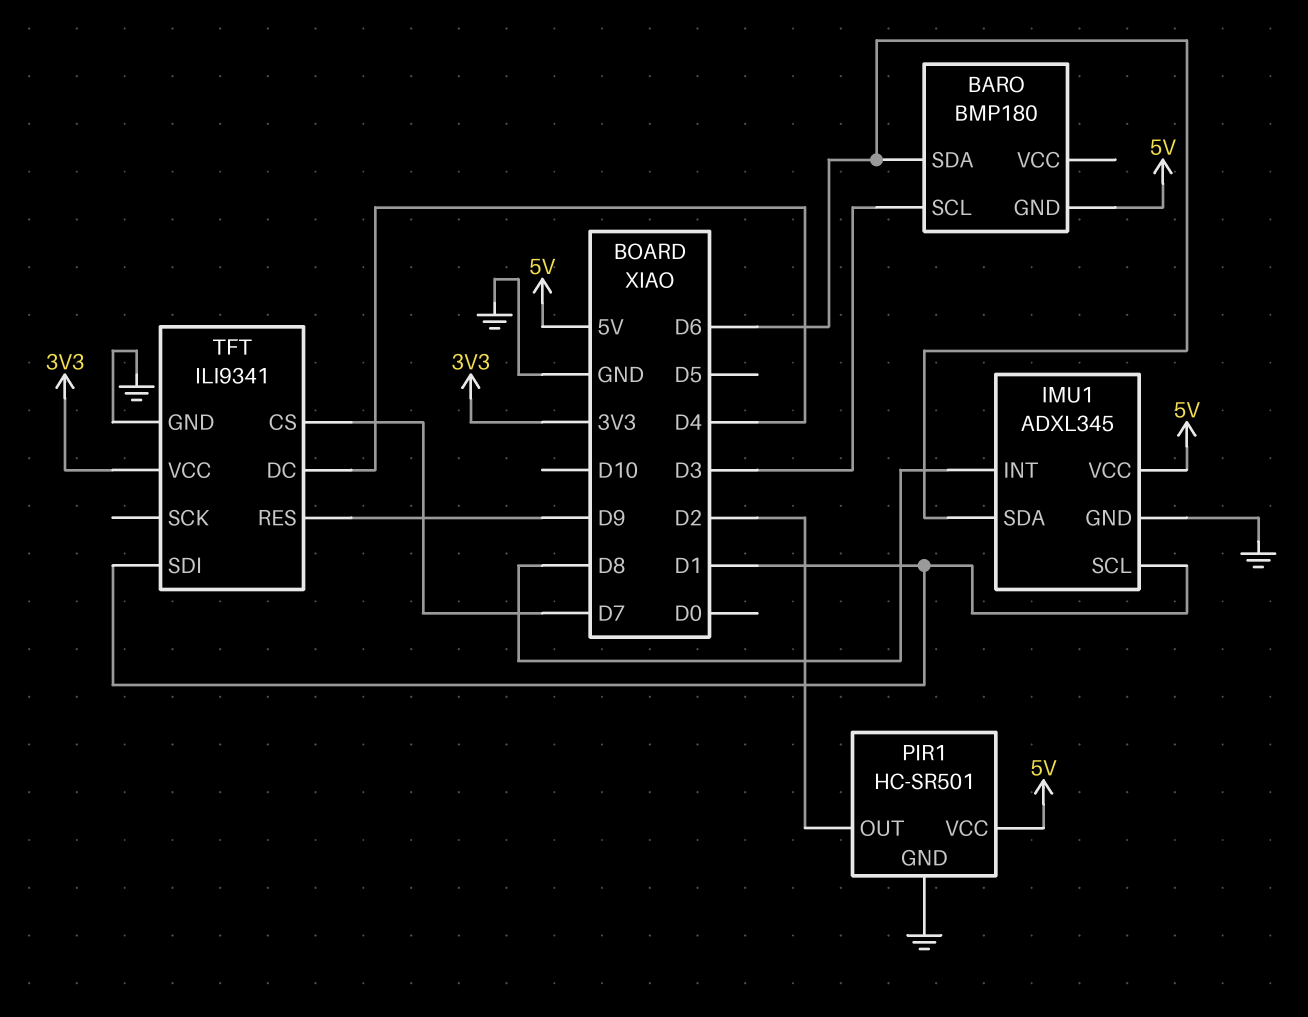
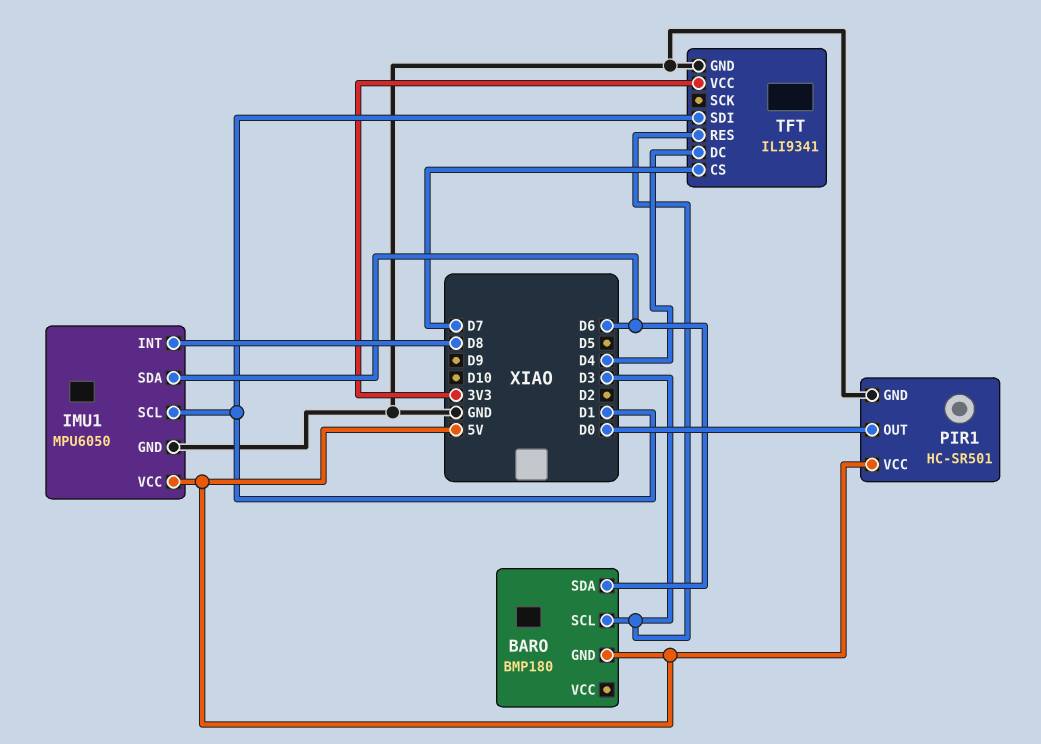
IMU1: ADXL345 -> MPU6050
PIR1 pin OUT: D2 -> D0
TFT pin RES: D9 -> D3

